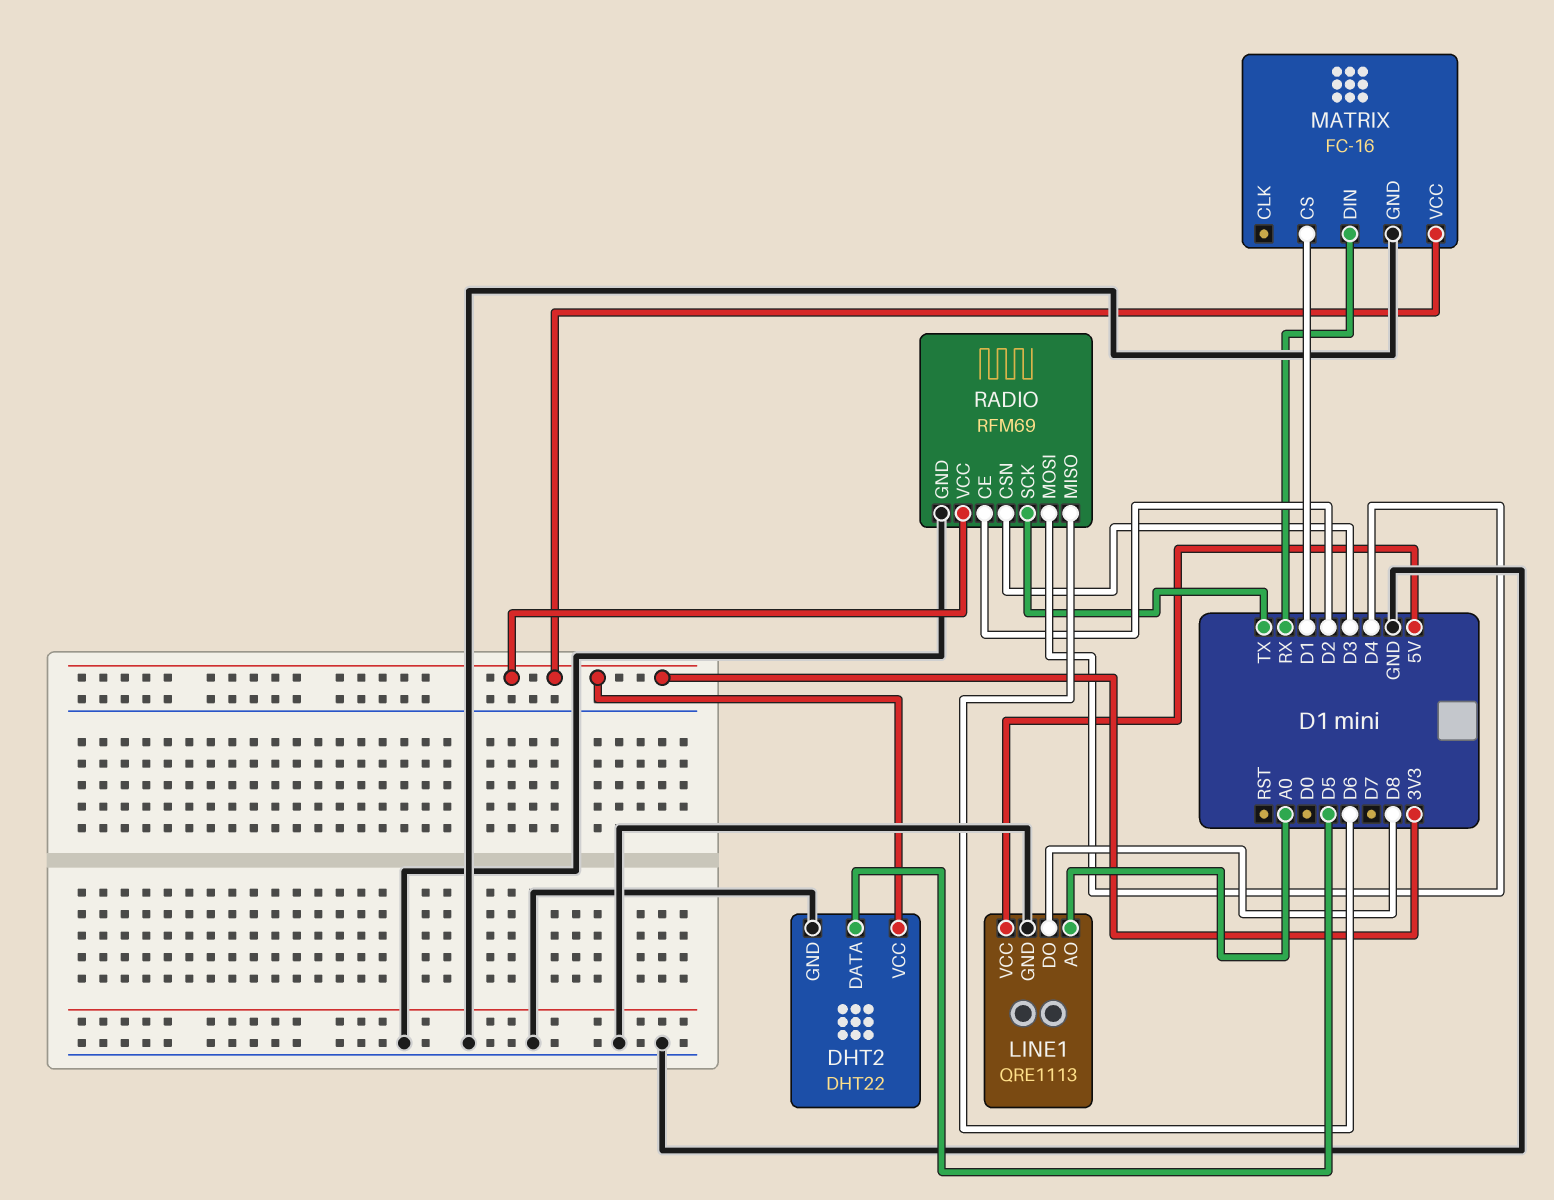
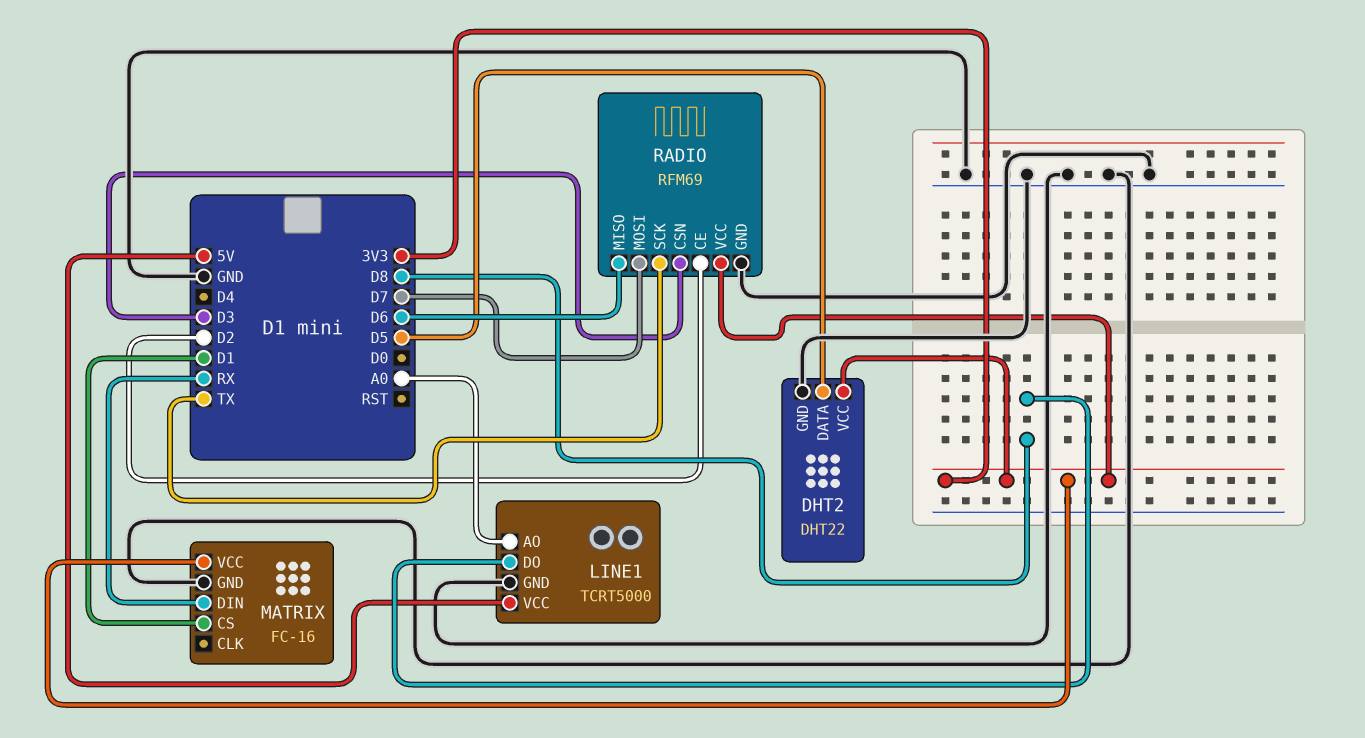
LINE1: QRE1113 -> TCRT5000
RADIO pin MOSI: D4 -> D7

